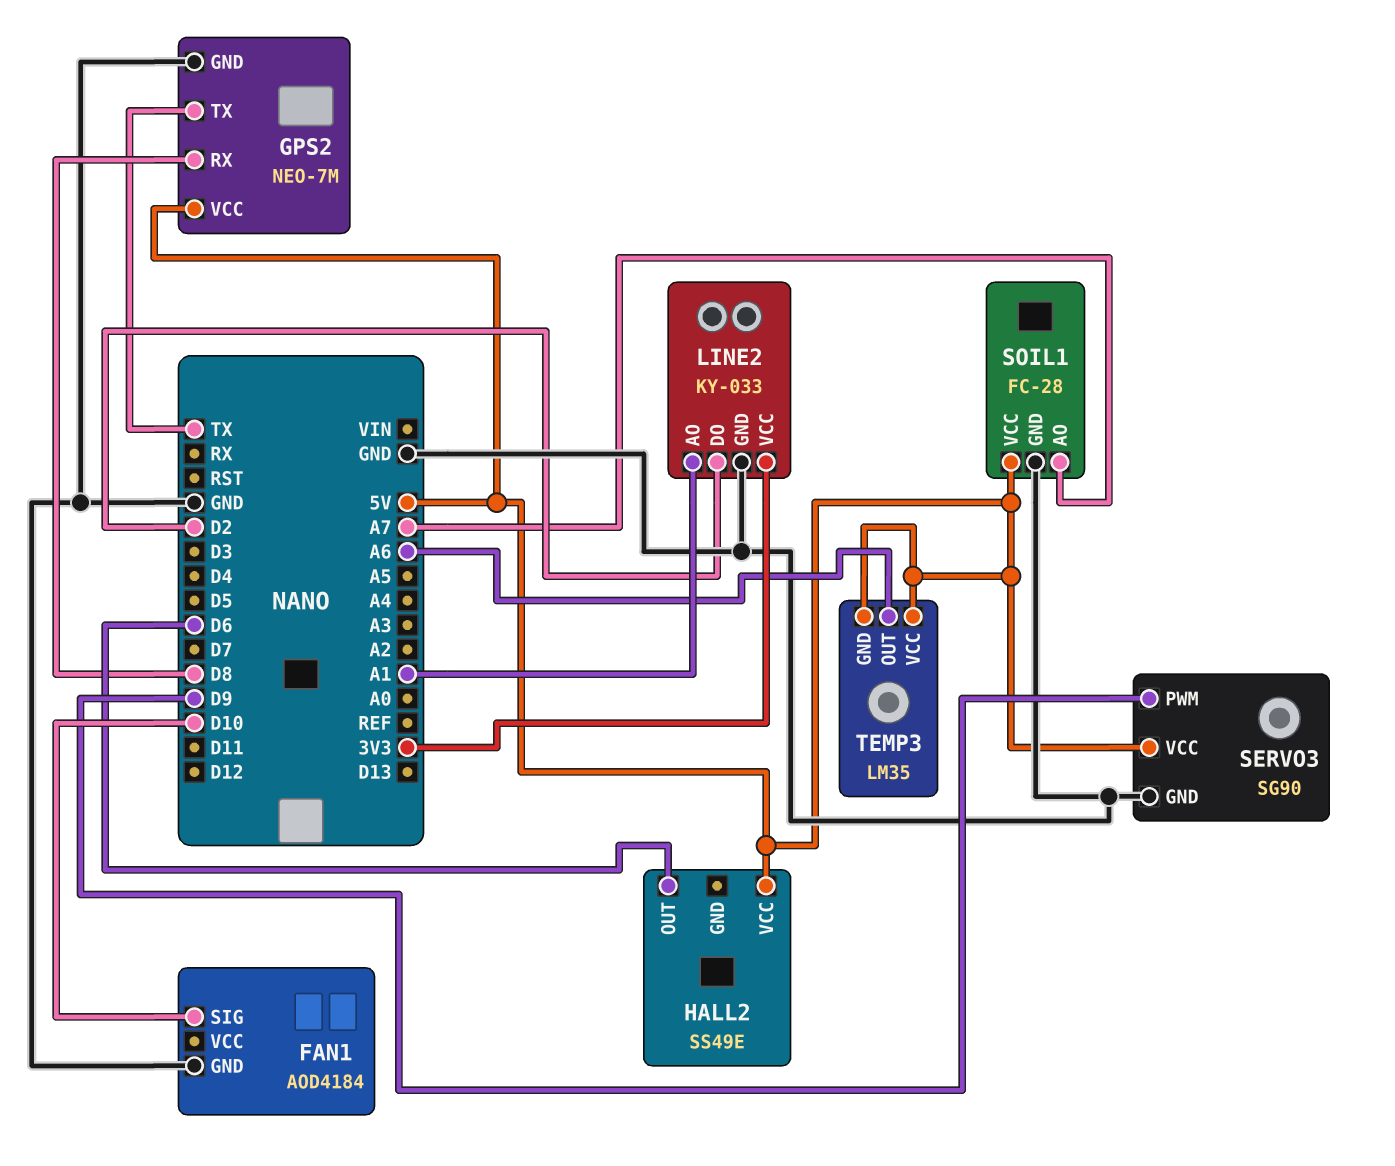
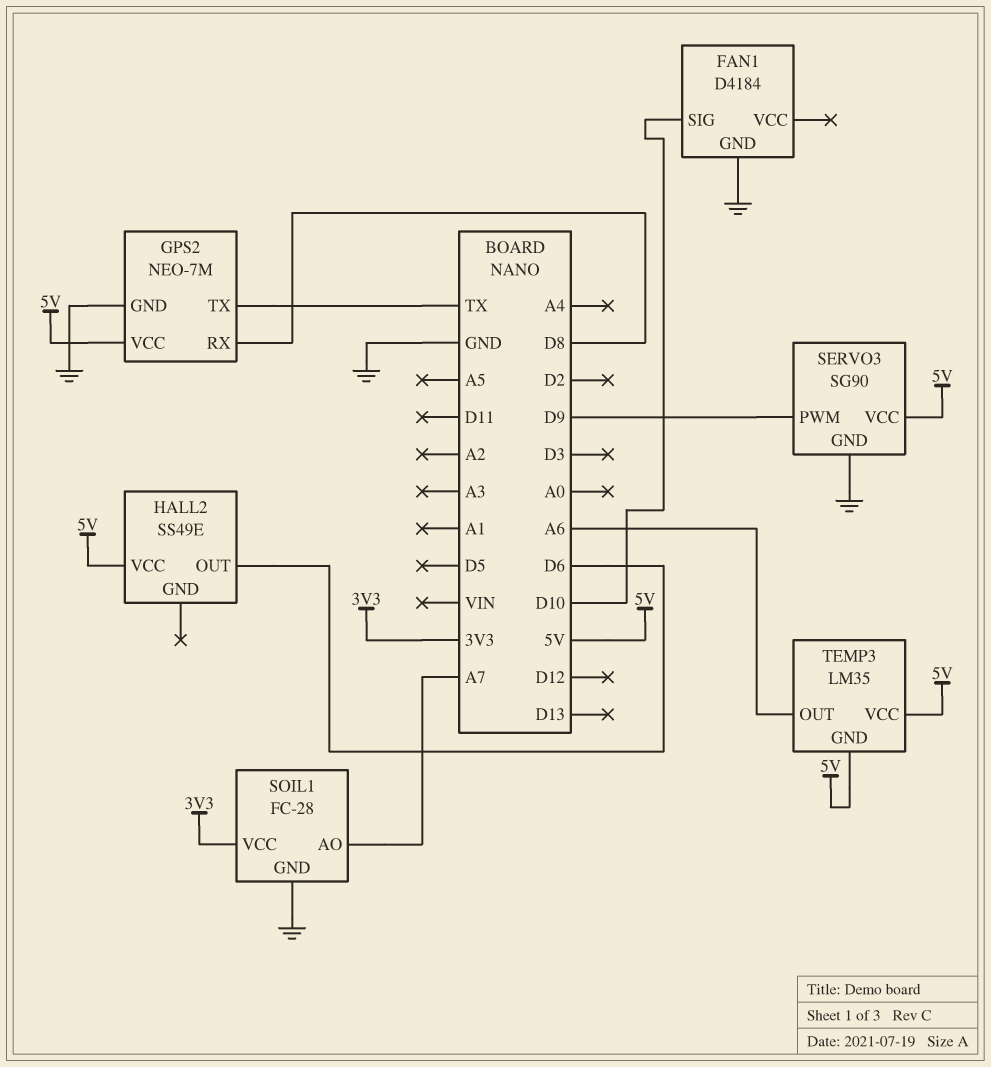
FAN1: AOD4184 -> D4184
LINE2: KY-033 -> none
LINE2 pin AO: A1 -> none
LINE2 pin DO: D2 -> none
LINE2 pin GND: GND -> none
LINE2 pin VCC: 3V3 -> none
SOIL1 pin VCC: 5V -> 3V3

